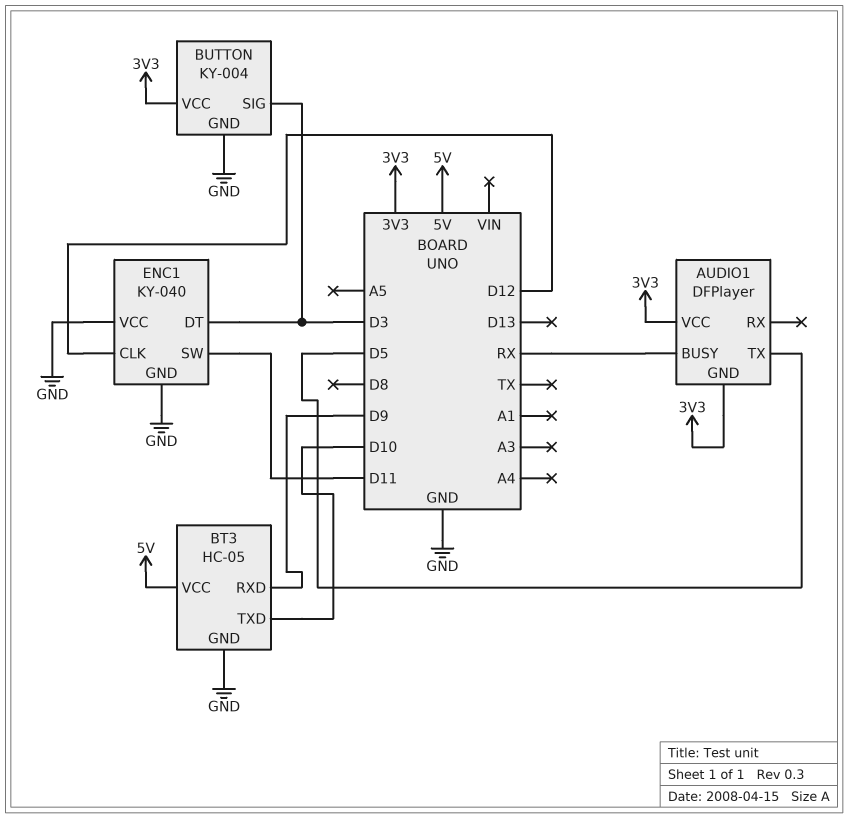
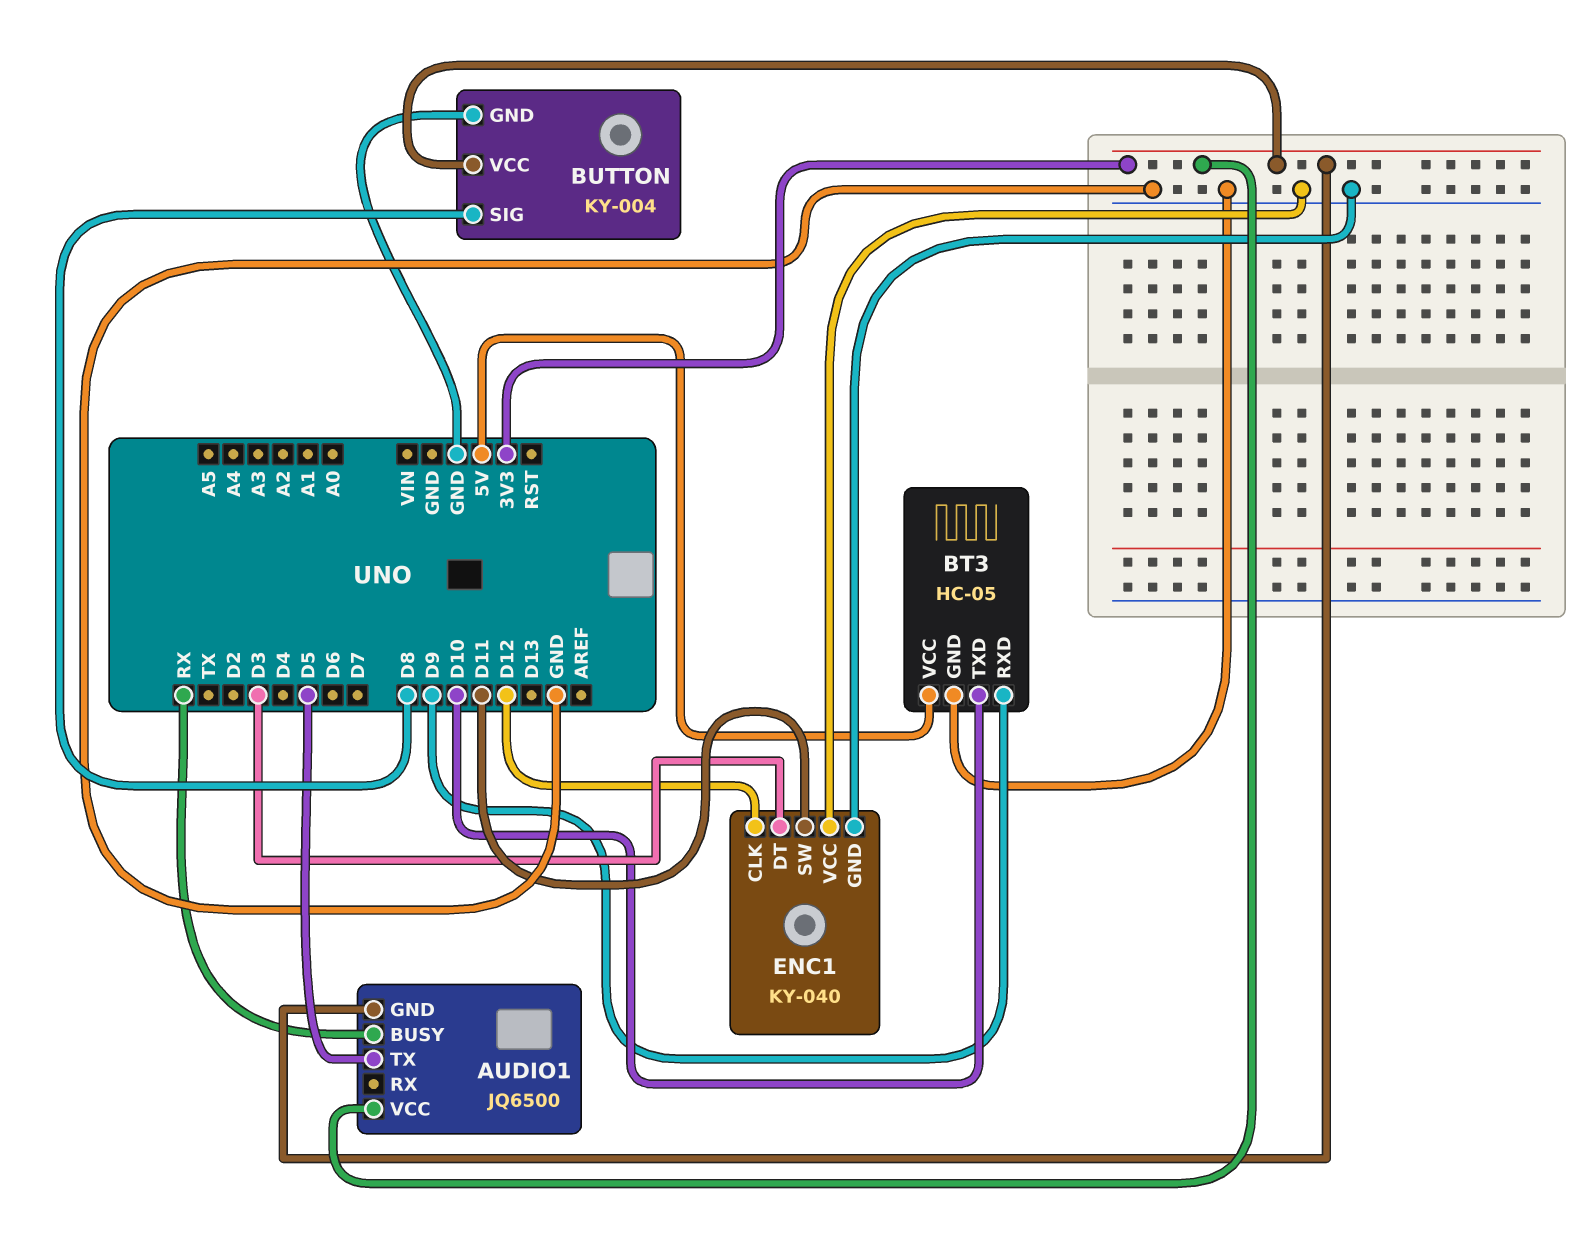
AUDIO1: DFPlayer -> JQ6500
BUTTON pin SIG: D3 -> D8

